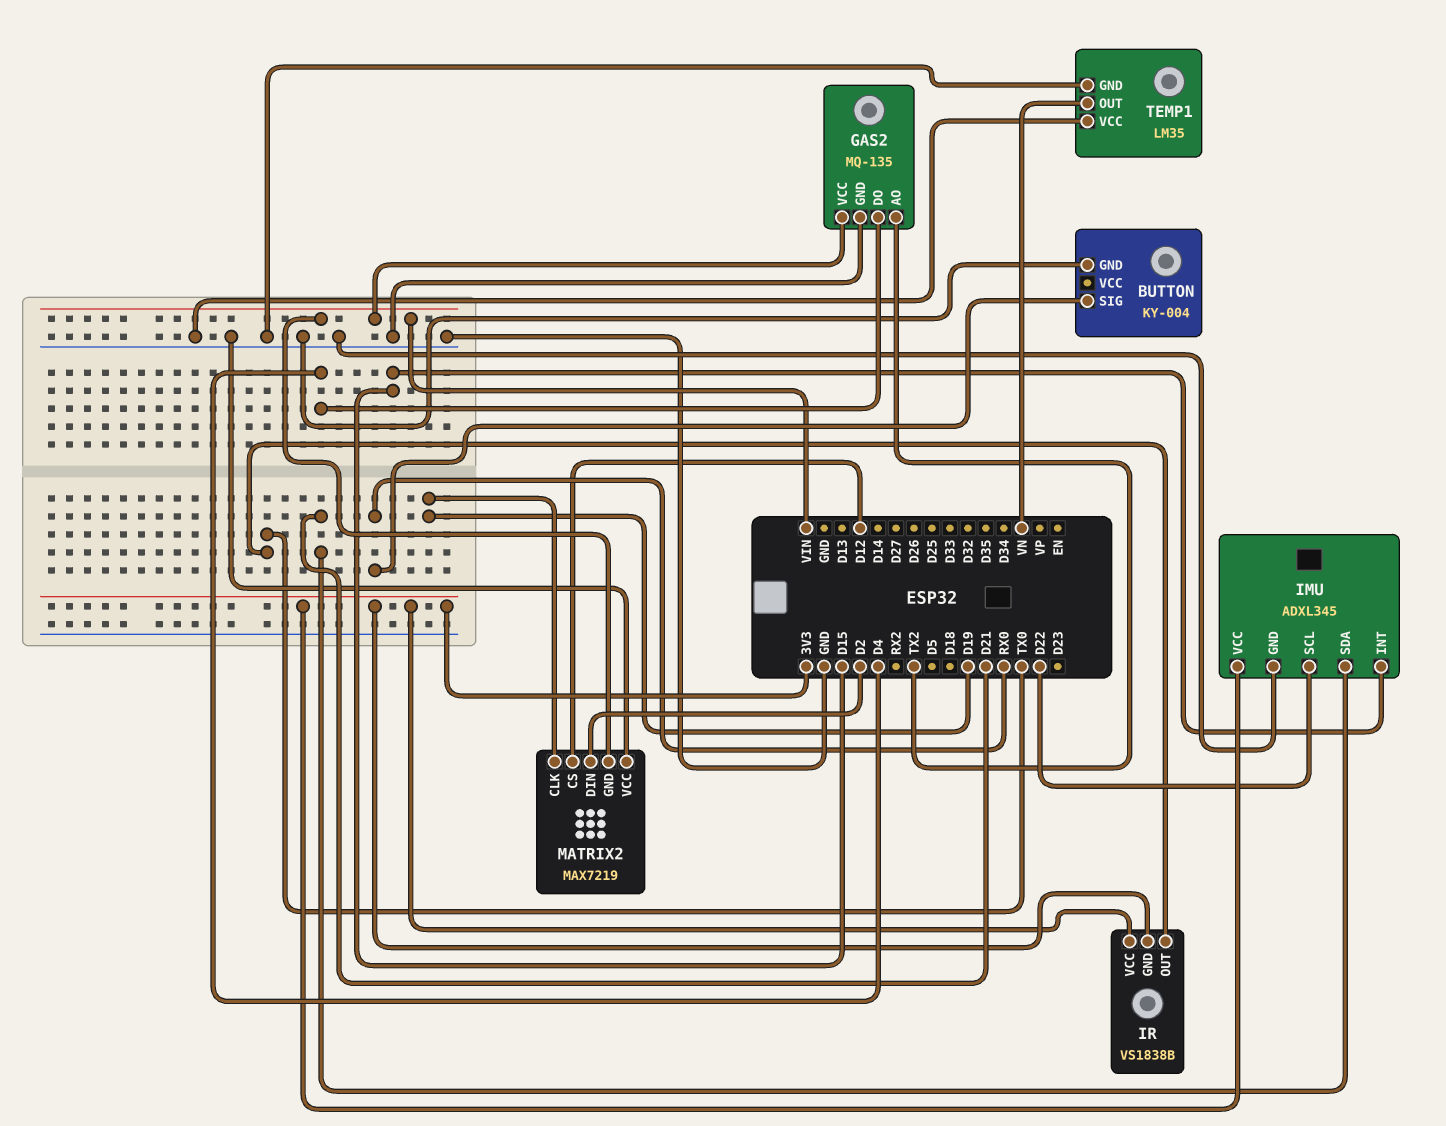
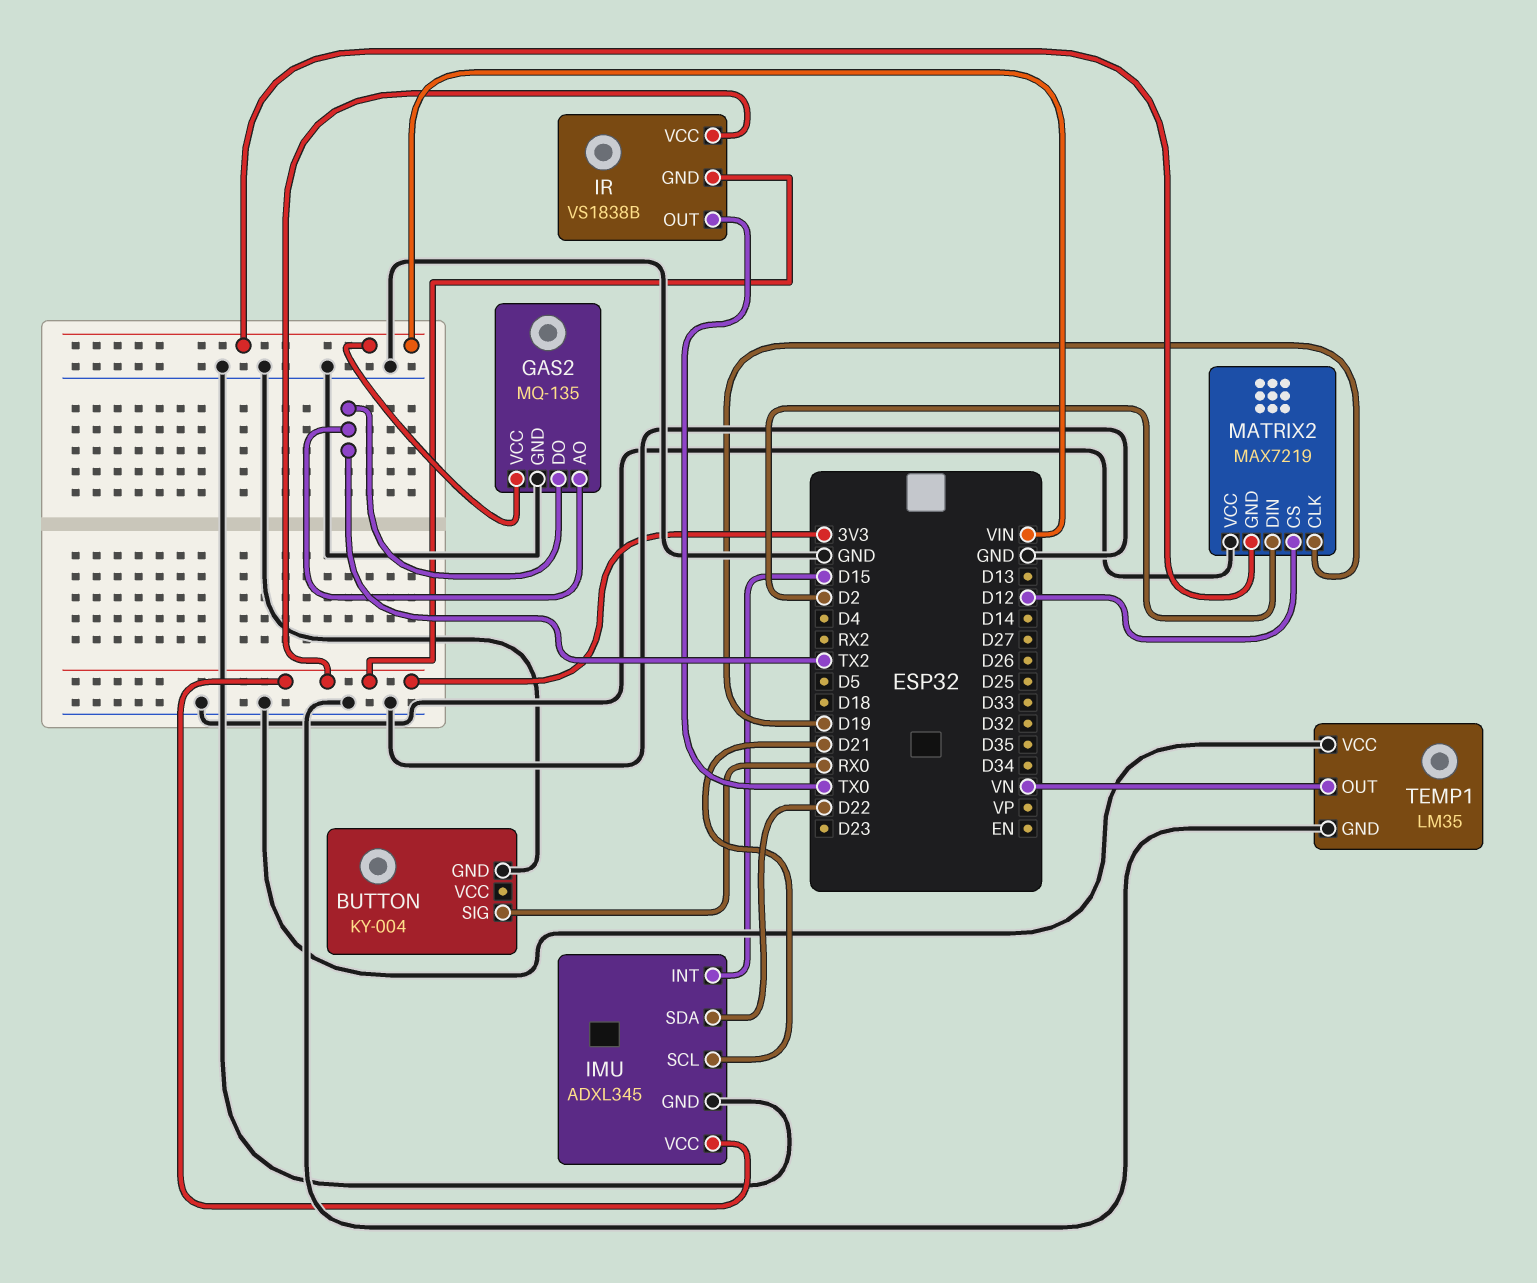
GAS2 pin DO: D4 -> TX2
IMU pin SCL: D22 -> D21
IMU pin SDA: D21 -> D22

